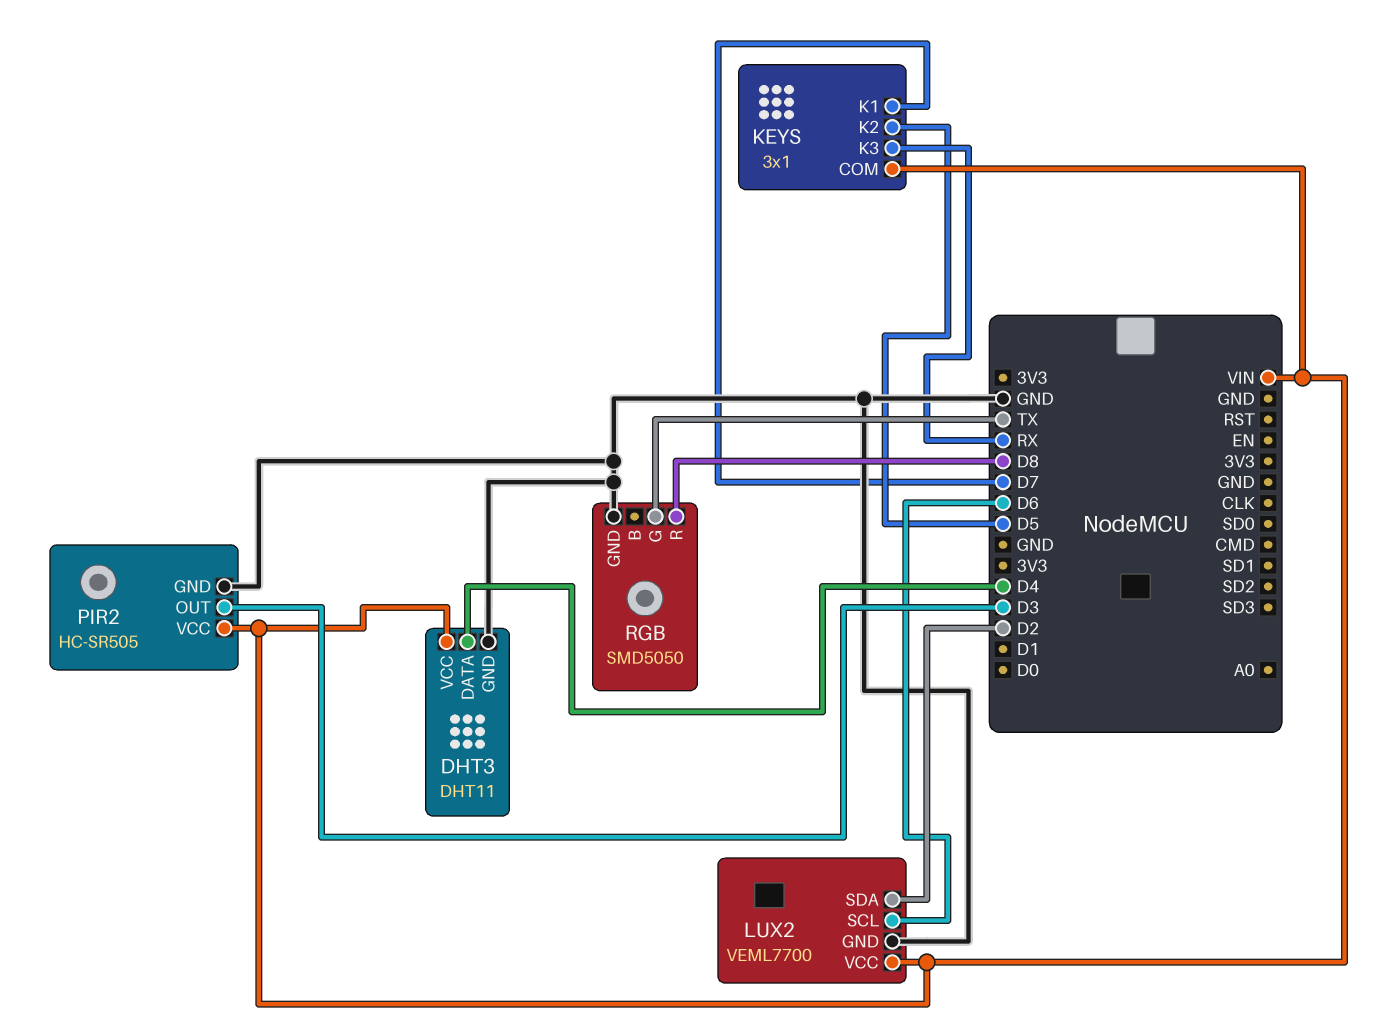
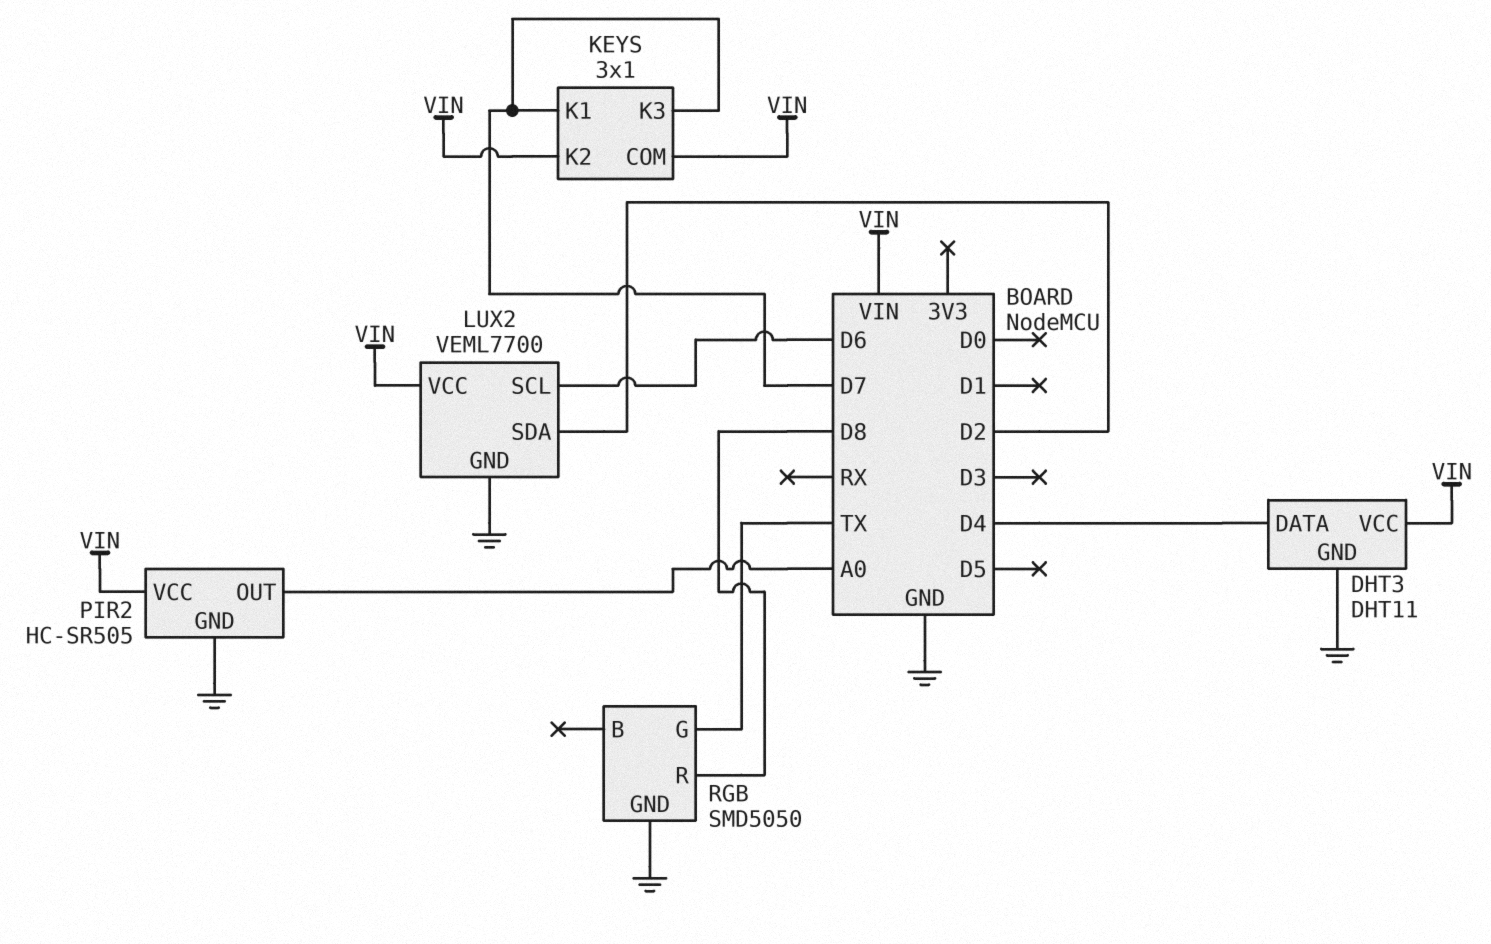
KEYS pin K2: D5 -> VIN
KEYS pin K3: RX -> D7
PIR2 pin OUT: D3 -> A0

